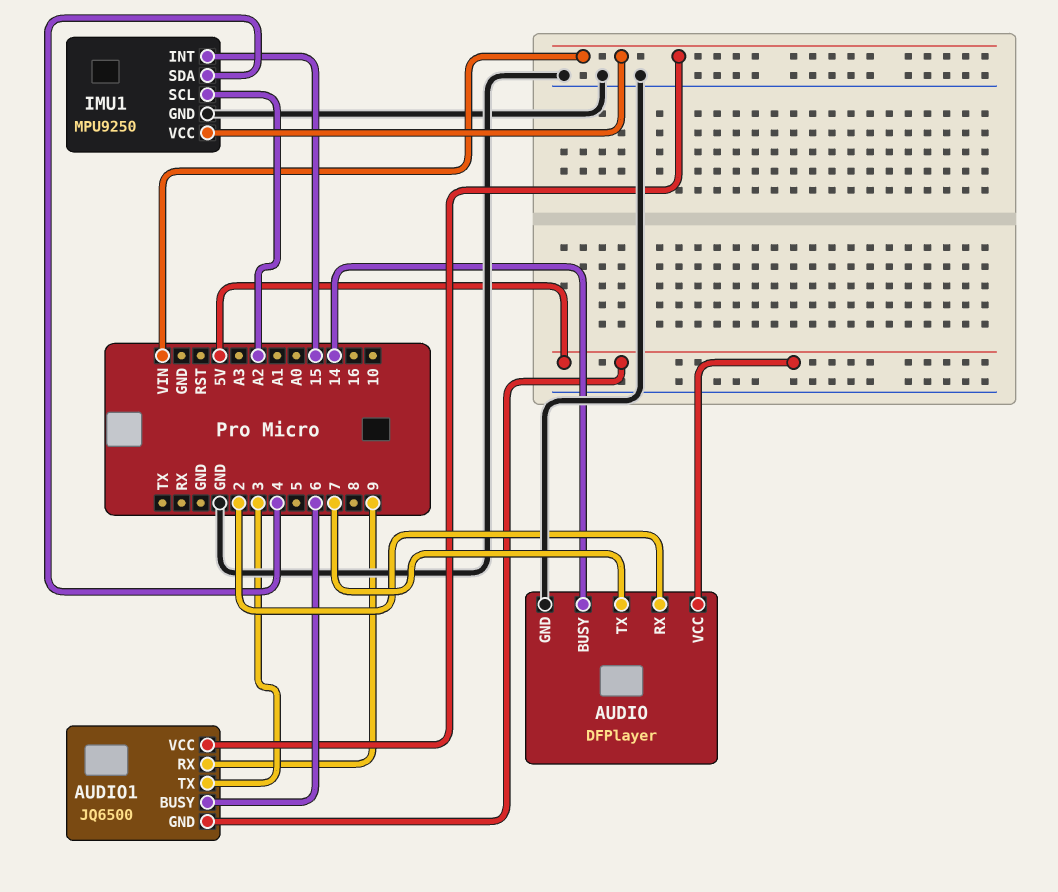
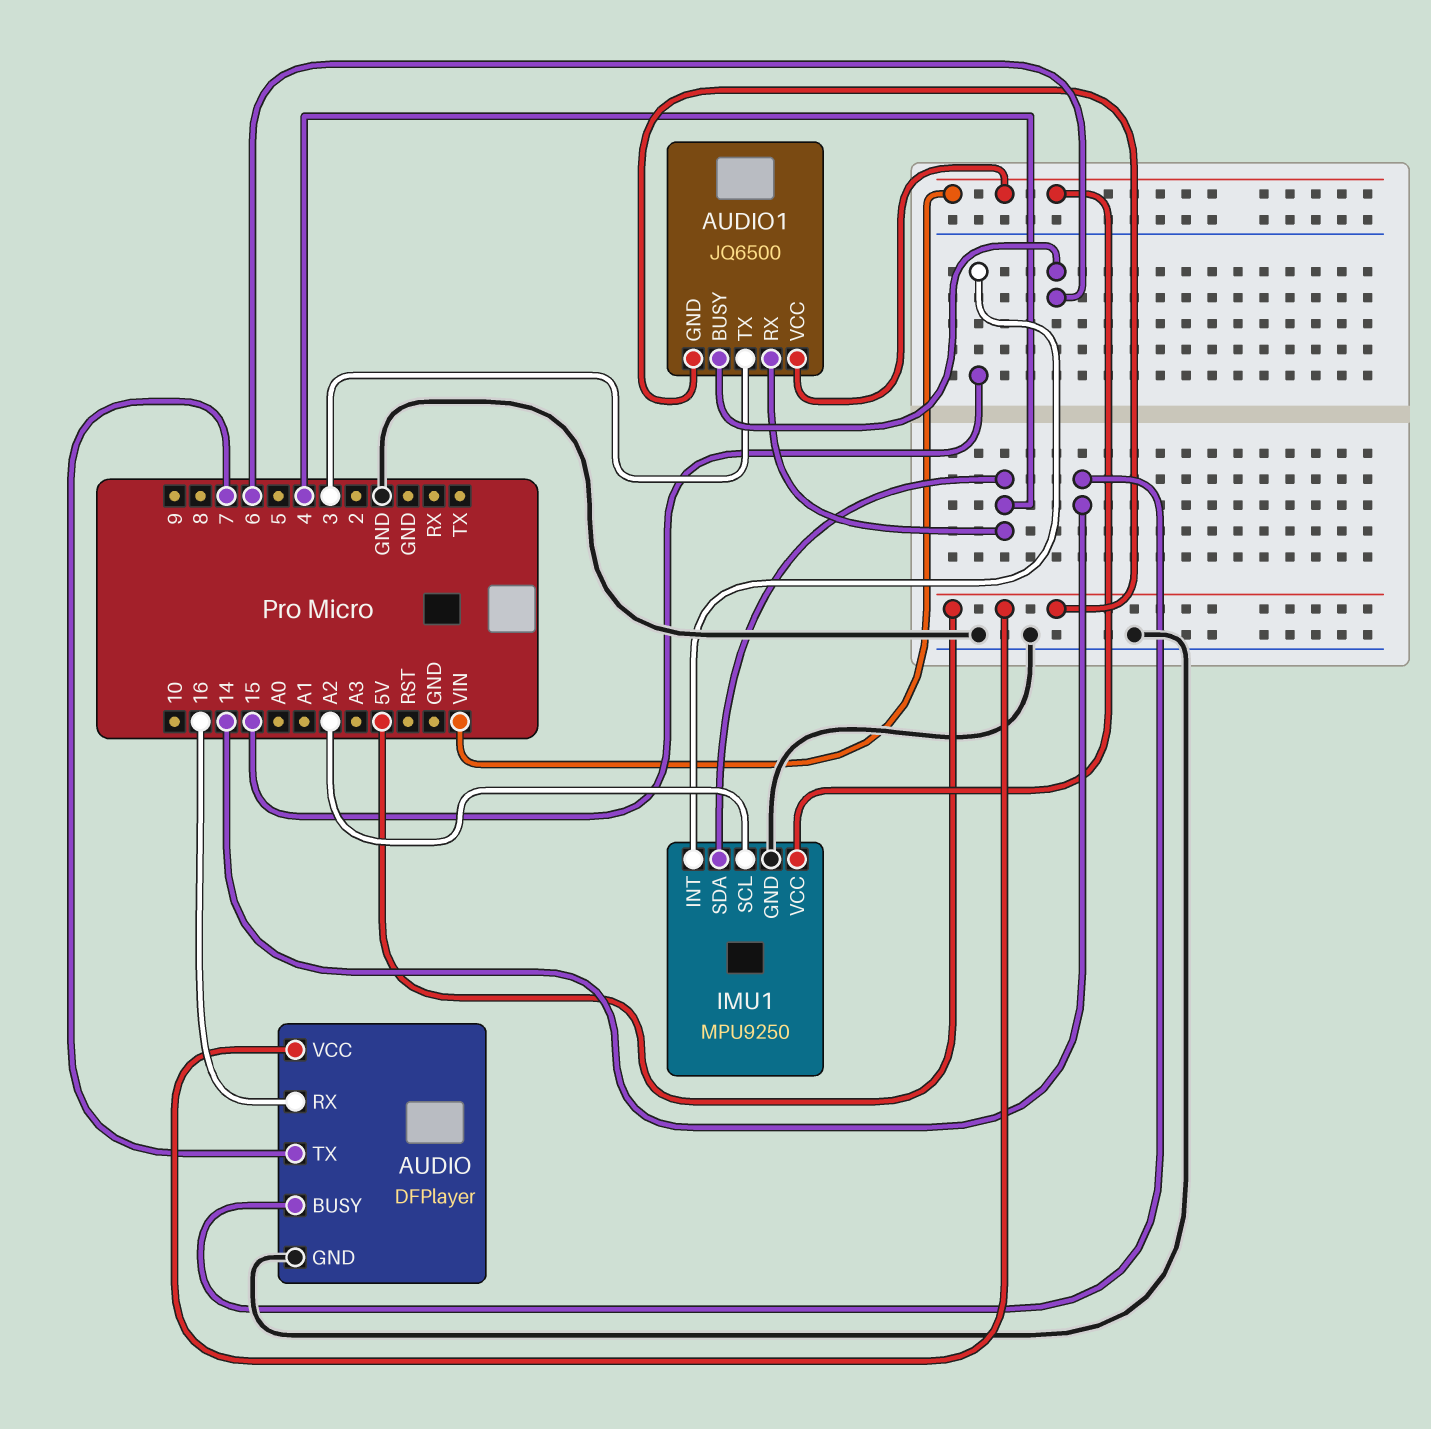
AUDIO pin RX: 2 -> 16
AUDIO1 pin RX: 9 -> 4

